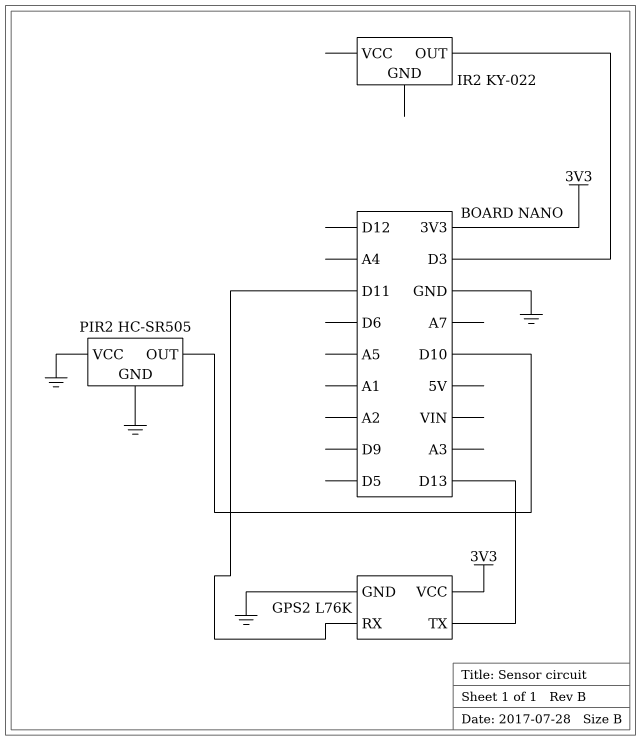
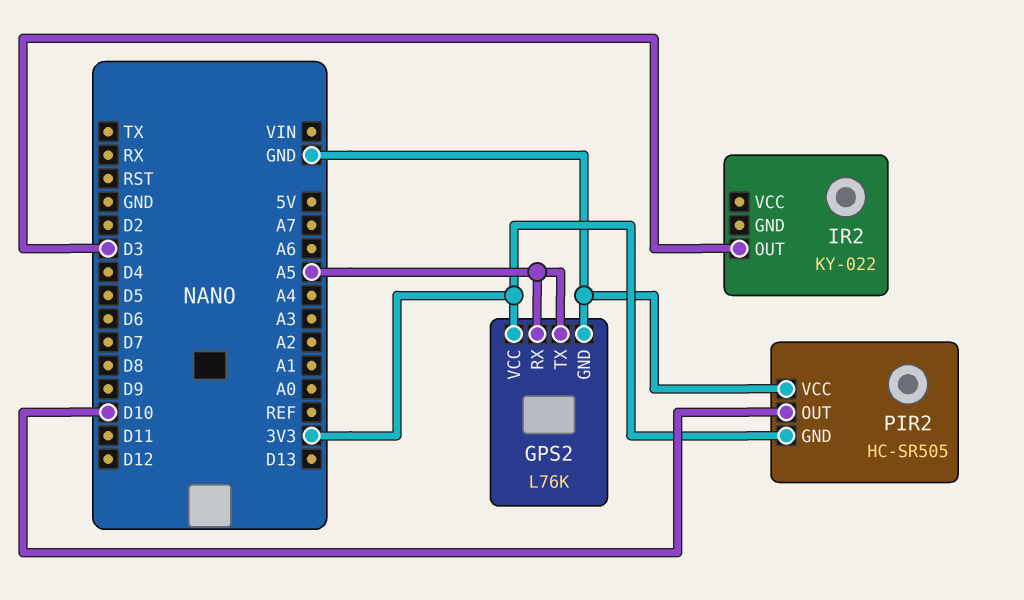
GPS2 pin RX: D11 -> A5
GPS2 pin TX: D13 -> A5
PIR2 pin GND: GND -> 3V3

